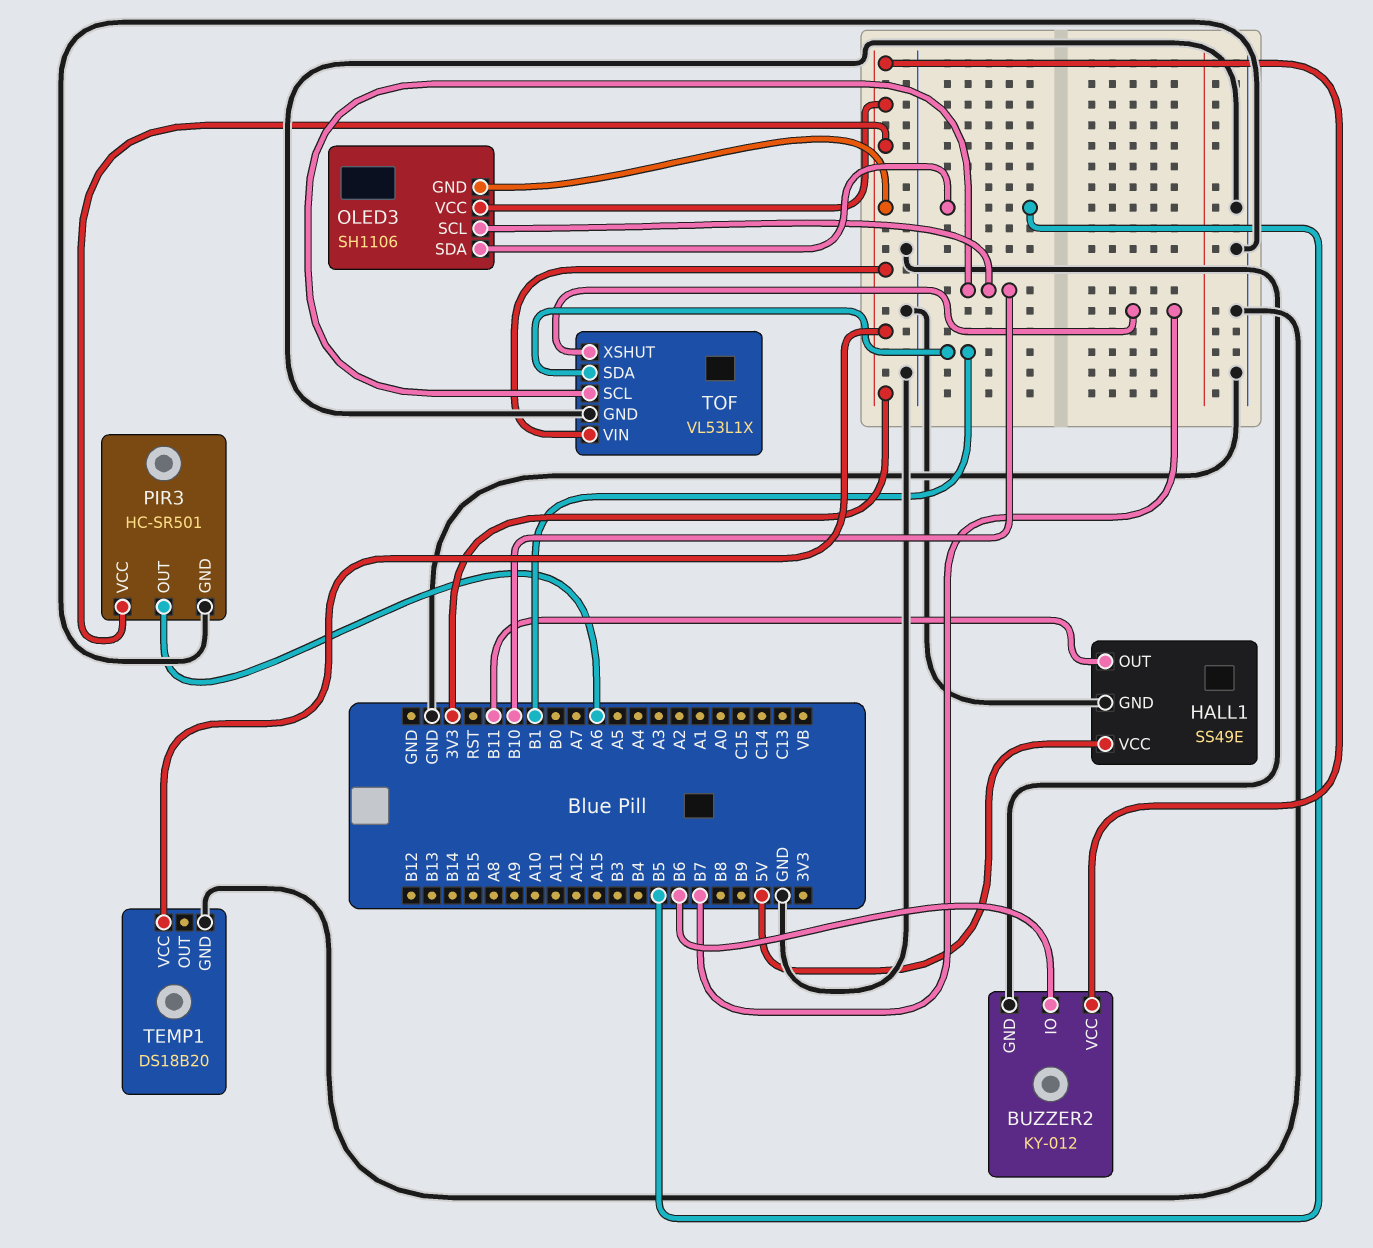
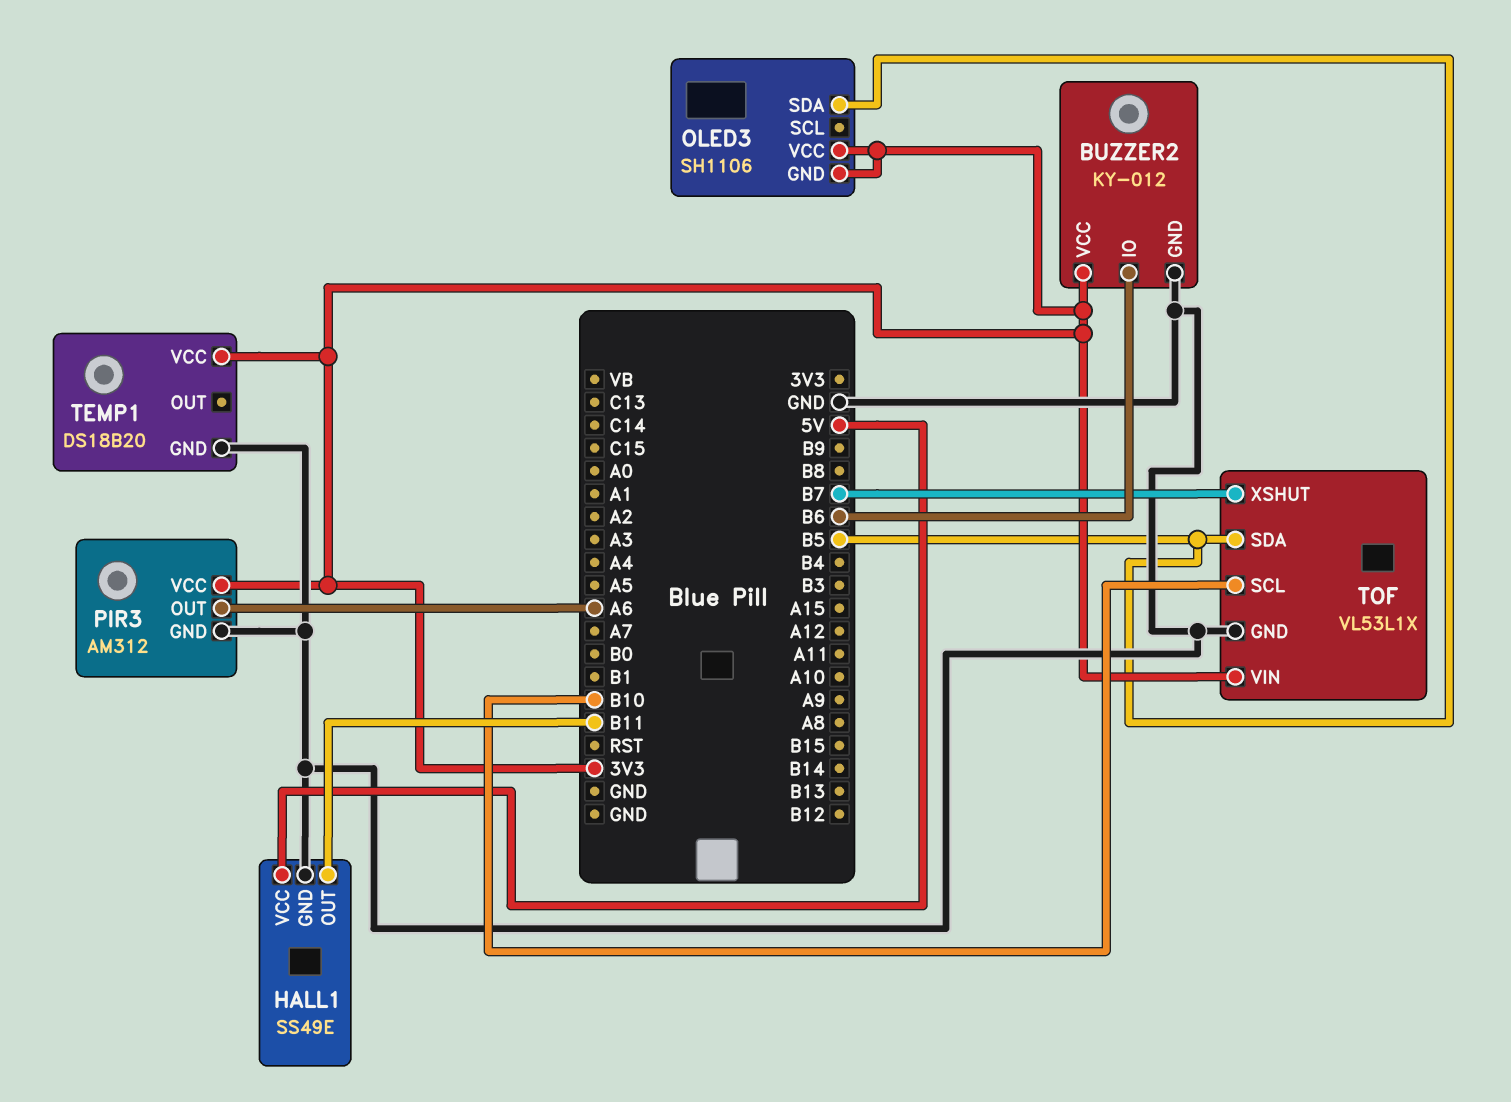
OLED3 pin SCL: B10 -> none
PIR3: HC-SR501 -> AM312
TOF pin SDA: B1 -> B5

